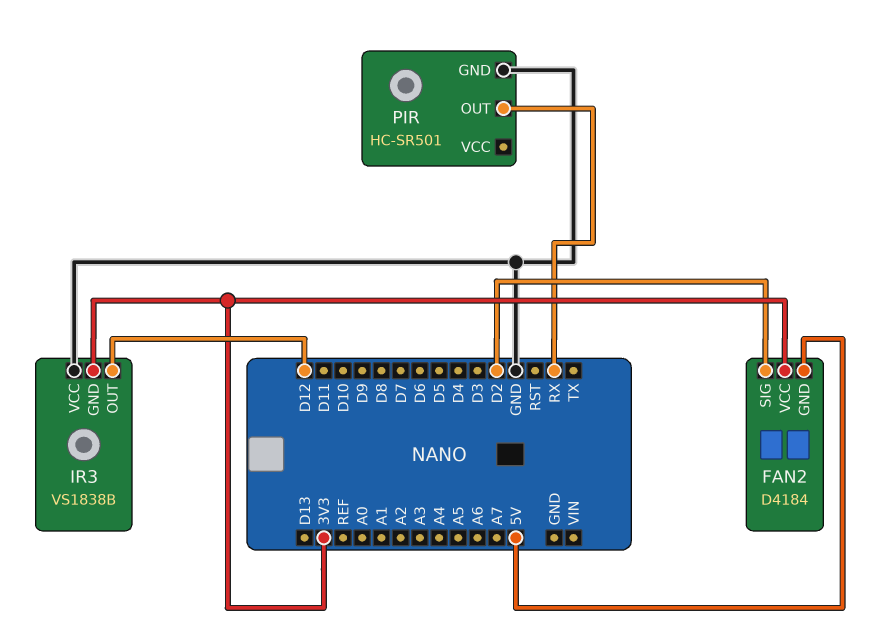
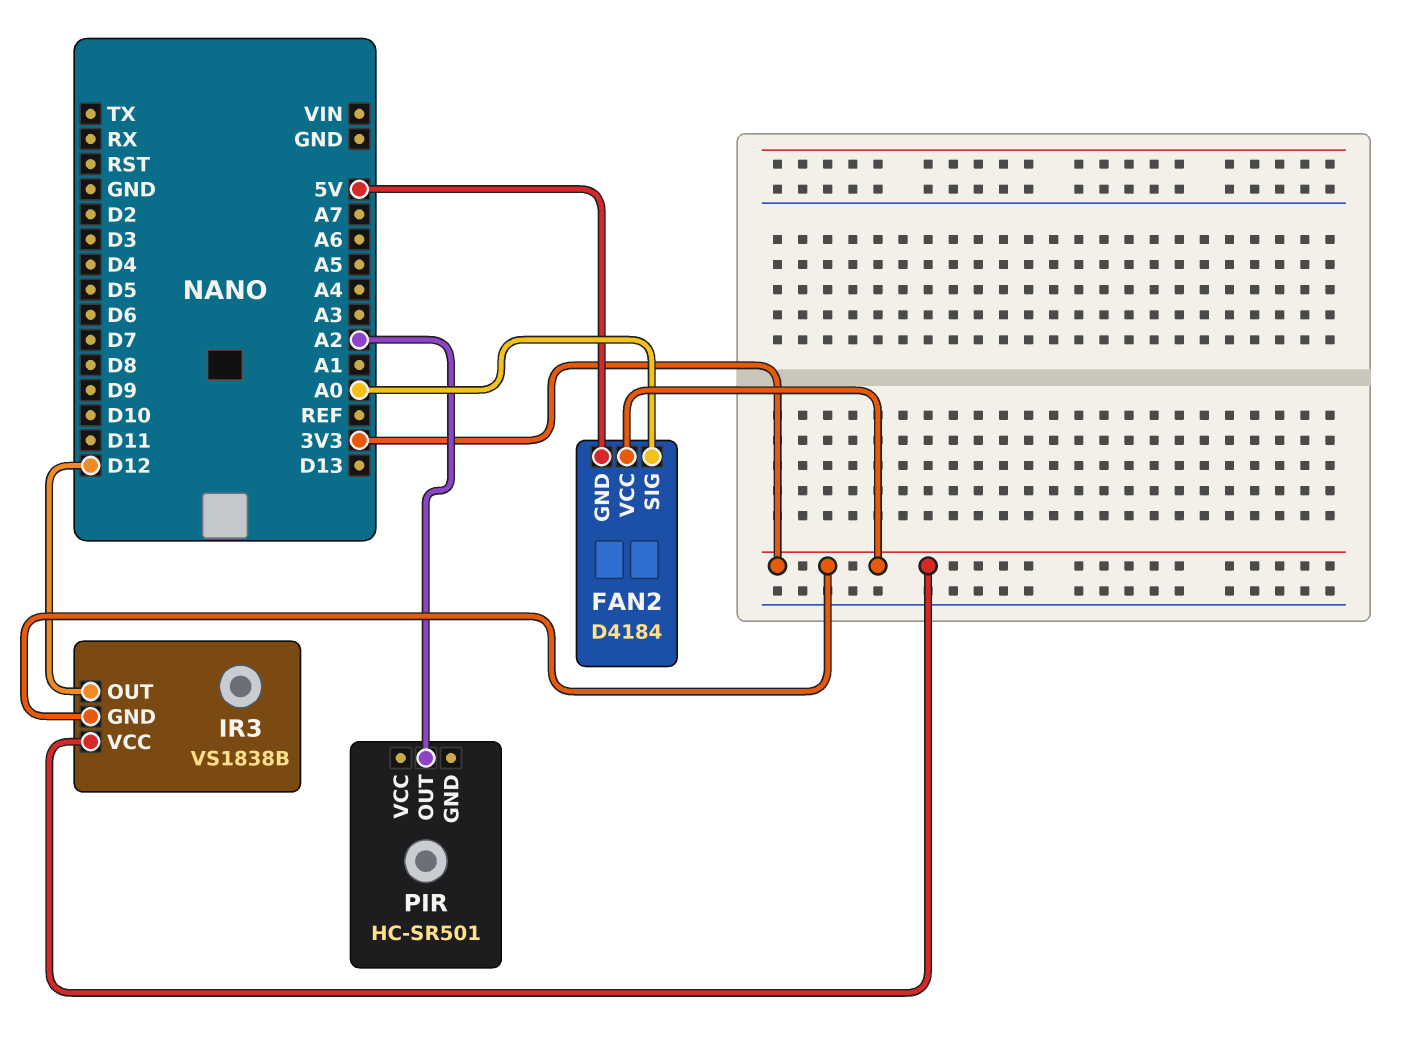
FAN2 pin SIG: D2 -> A0
IR3 pin VCC: GND -> 3V3
PIR pin GND: GND -> none
PIR pin OUT: RX -> A2

